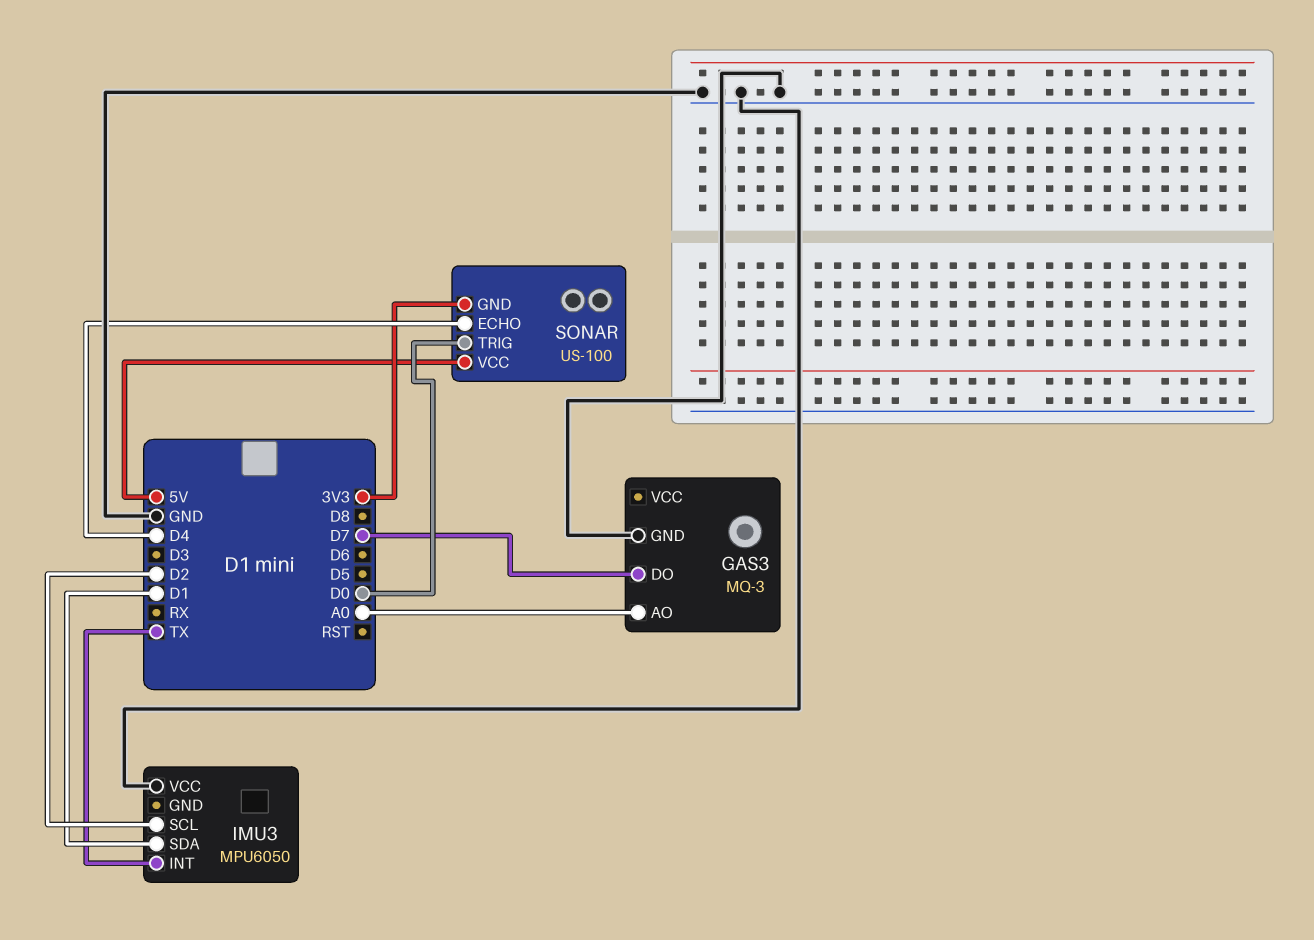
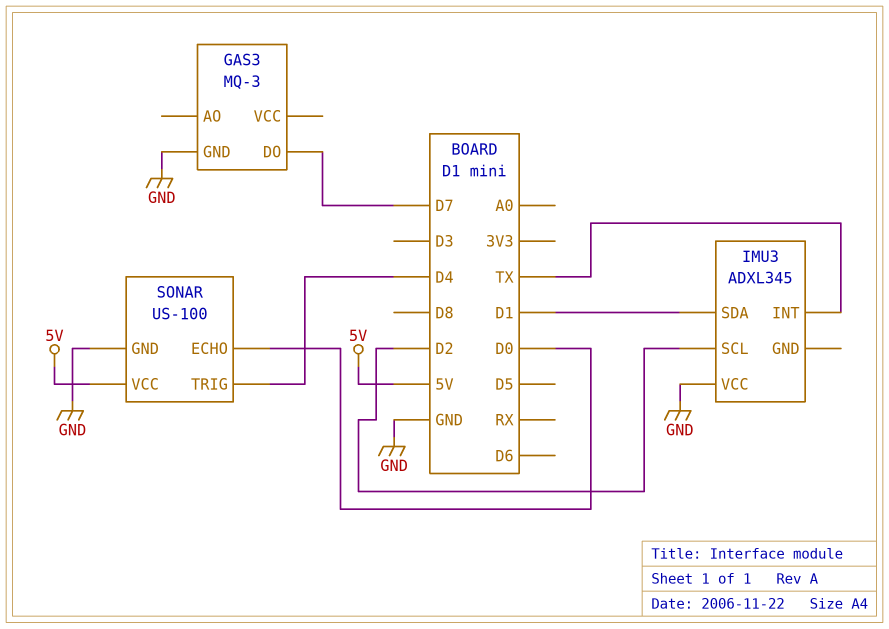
GAS3 pin AO: A0 -> none
IMU3: MPU6050 -> ADXL345
SONAR pin ECHO: D4 -> D0
SONAR pin GND: 3V3 -> GND
SONAR pin TRIG: D0 -> D4

